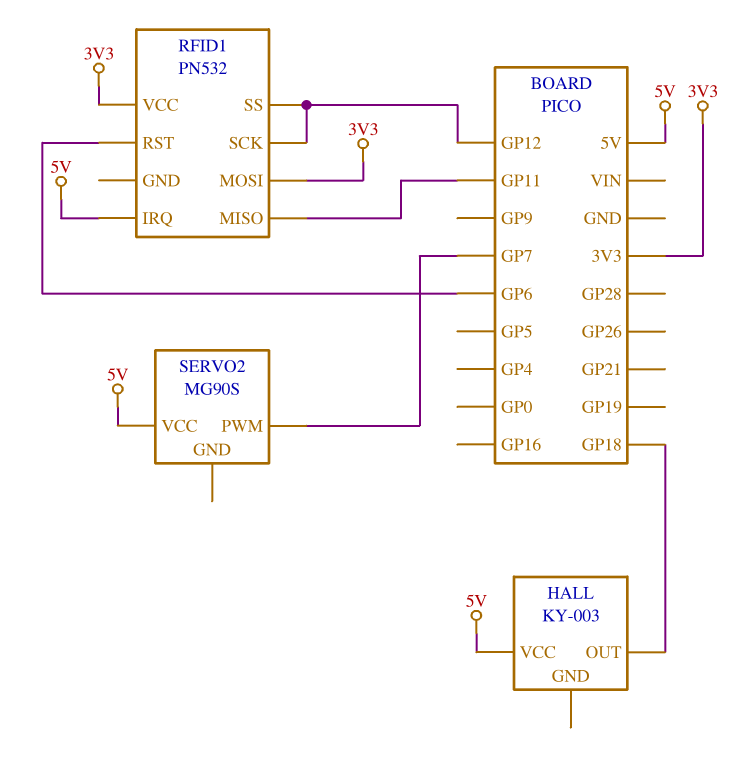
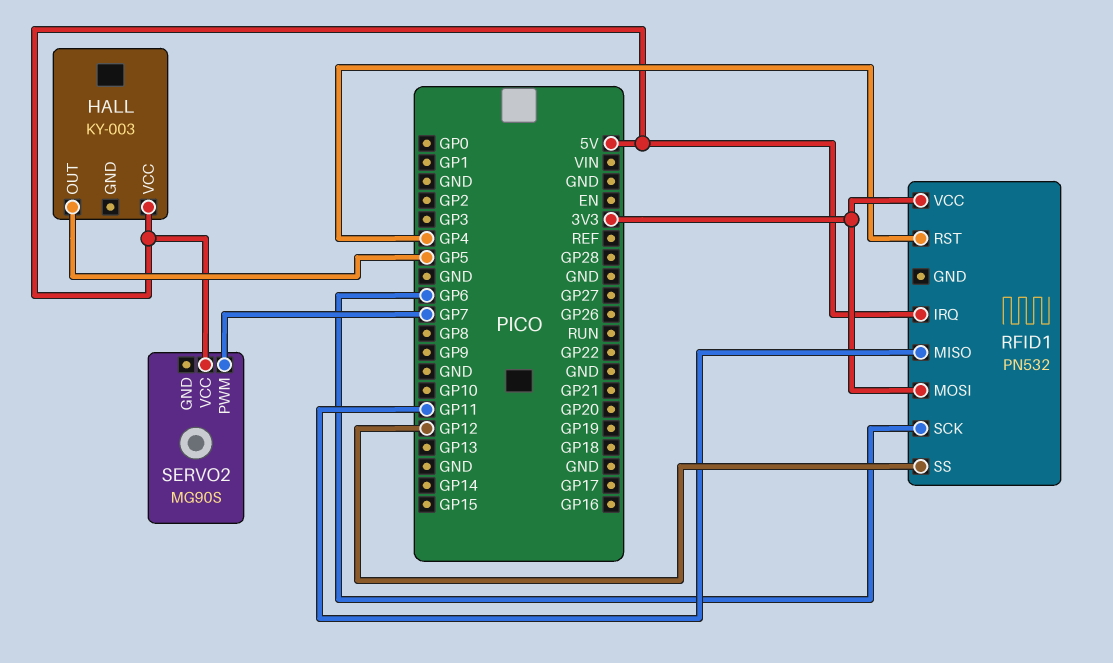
HALL pin OUT: GP18 -> GP5
RFID1 pin RST: GP6 -> GP4
RFID1 pin SCK: GP12 -> GP6

